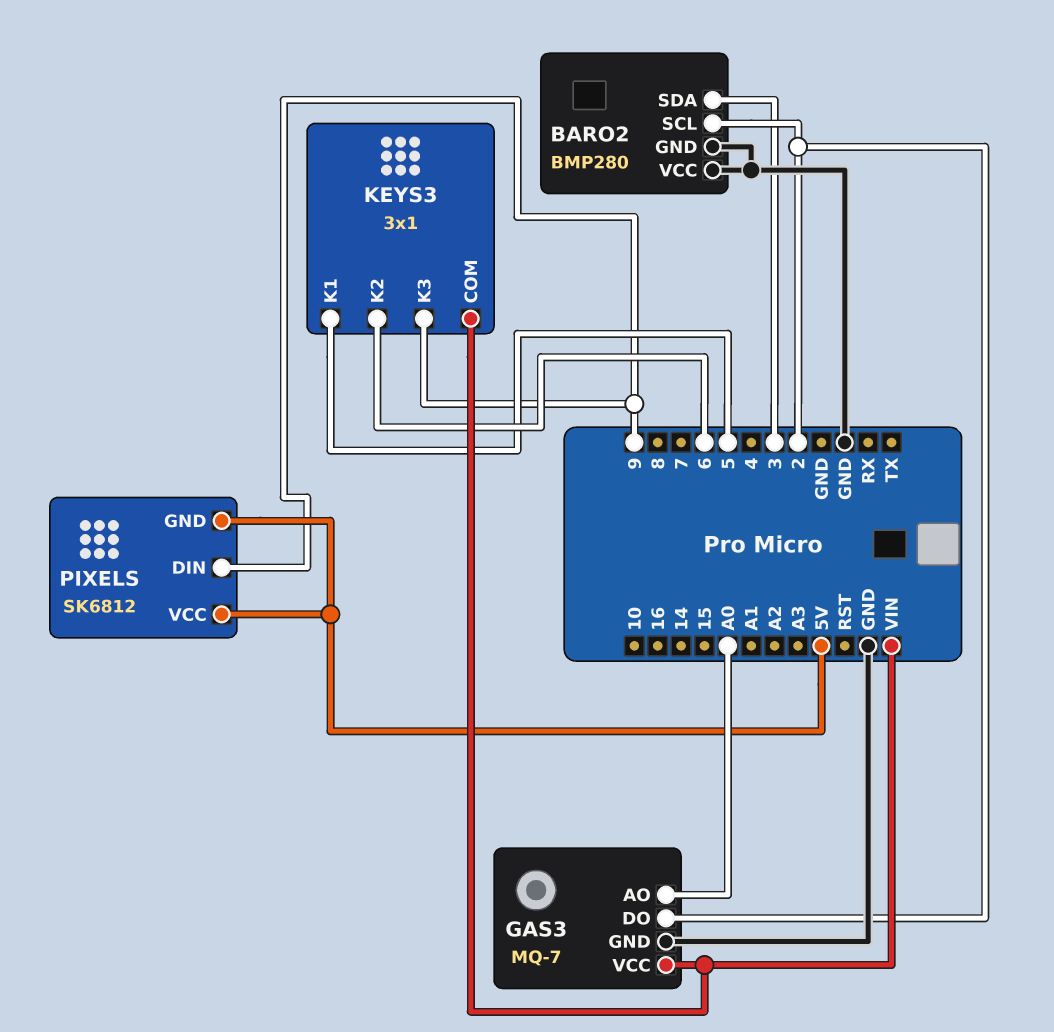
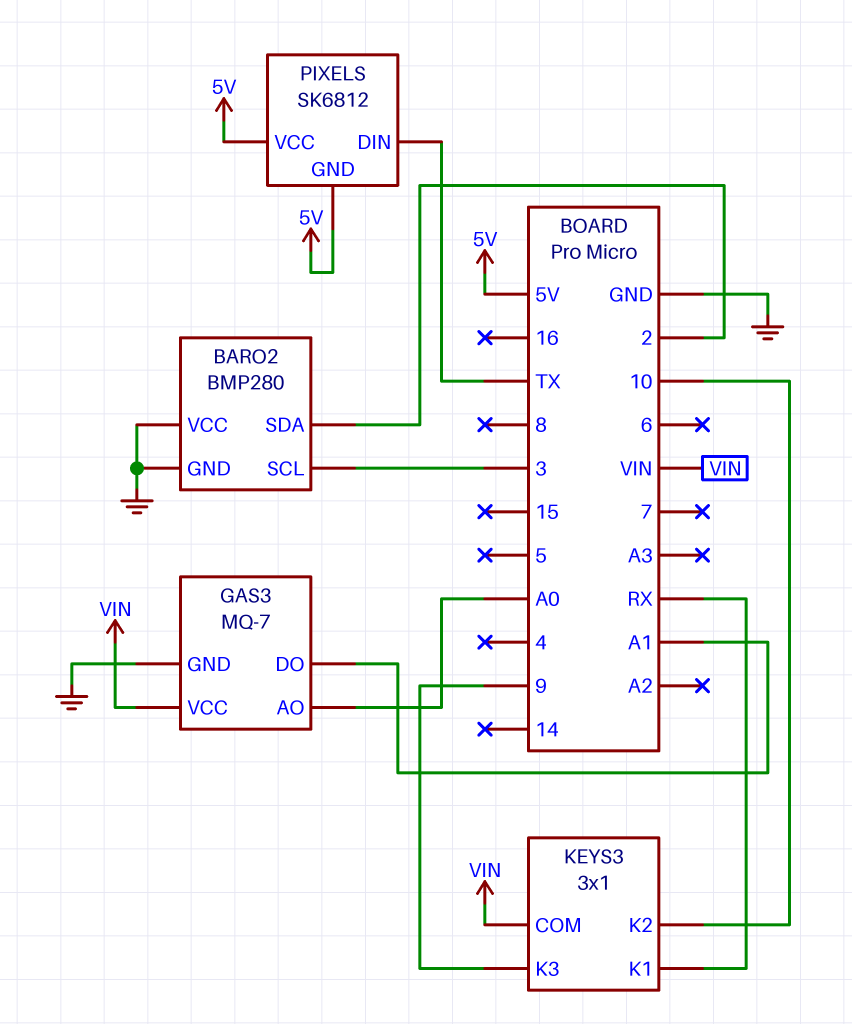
BARO2 pin SCL: 2 -> 3
BARO2 pin SDA: 3 -> 2
GAS3 pin DO: 2 -> A1
KEYS3 pin K1: 5 -> RX
KEYS3 pin K2: 6 -> 10
PIXELS pin DIN: 9 -> TX

